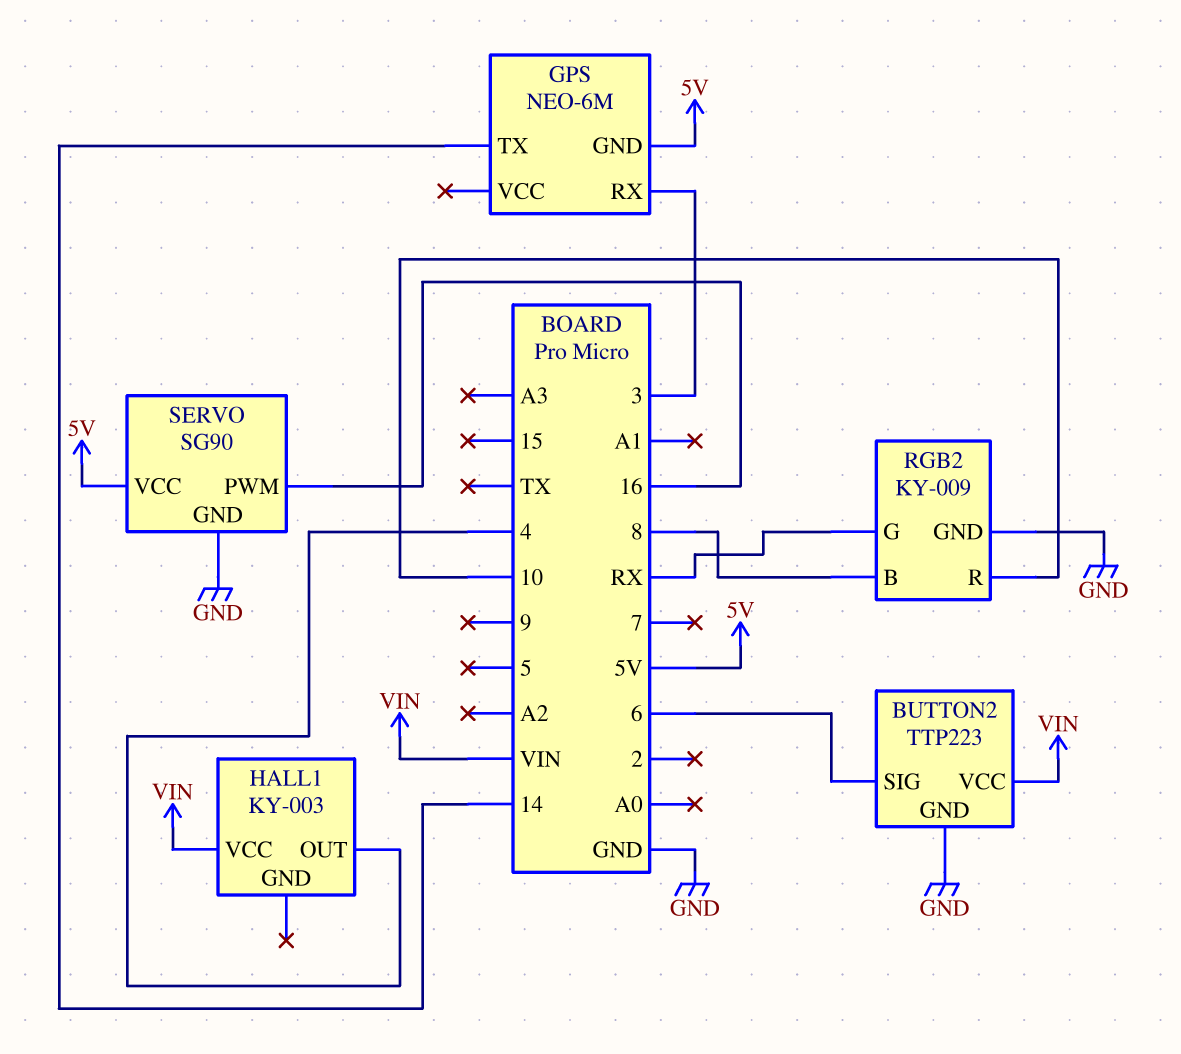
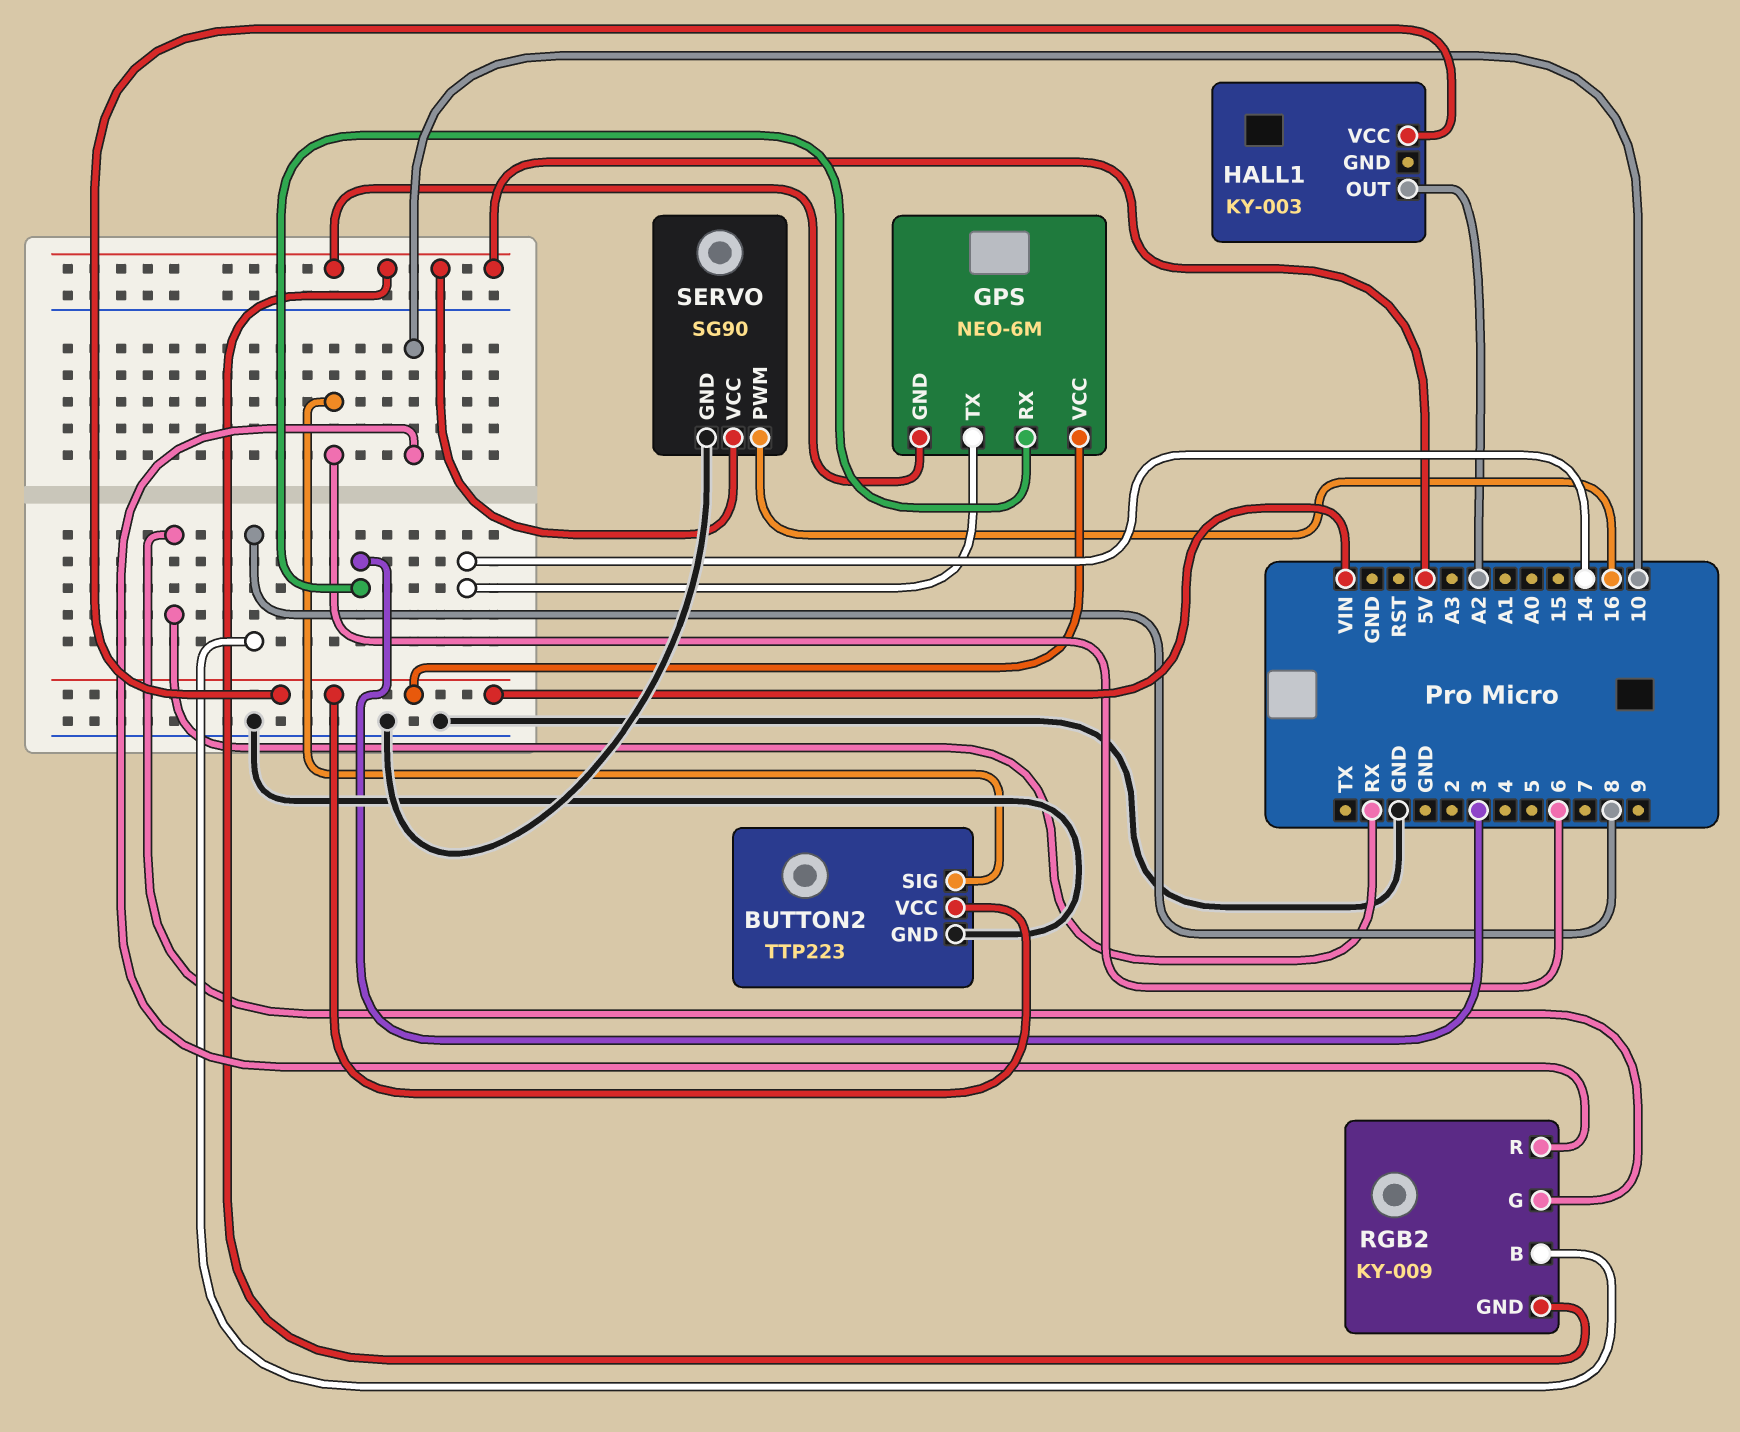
GPS pin VCC: none -> VIN
HALL1 pin OUT: 4 -> A2
RGB2 pin GND: GND -> 5V

